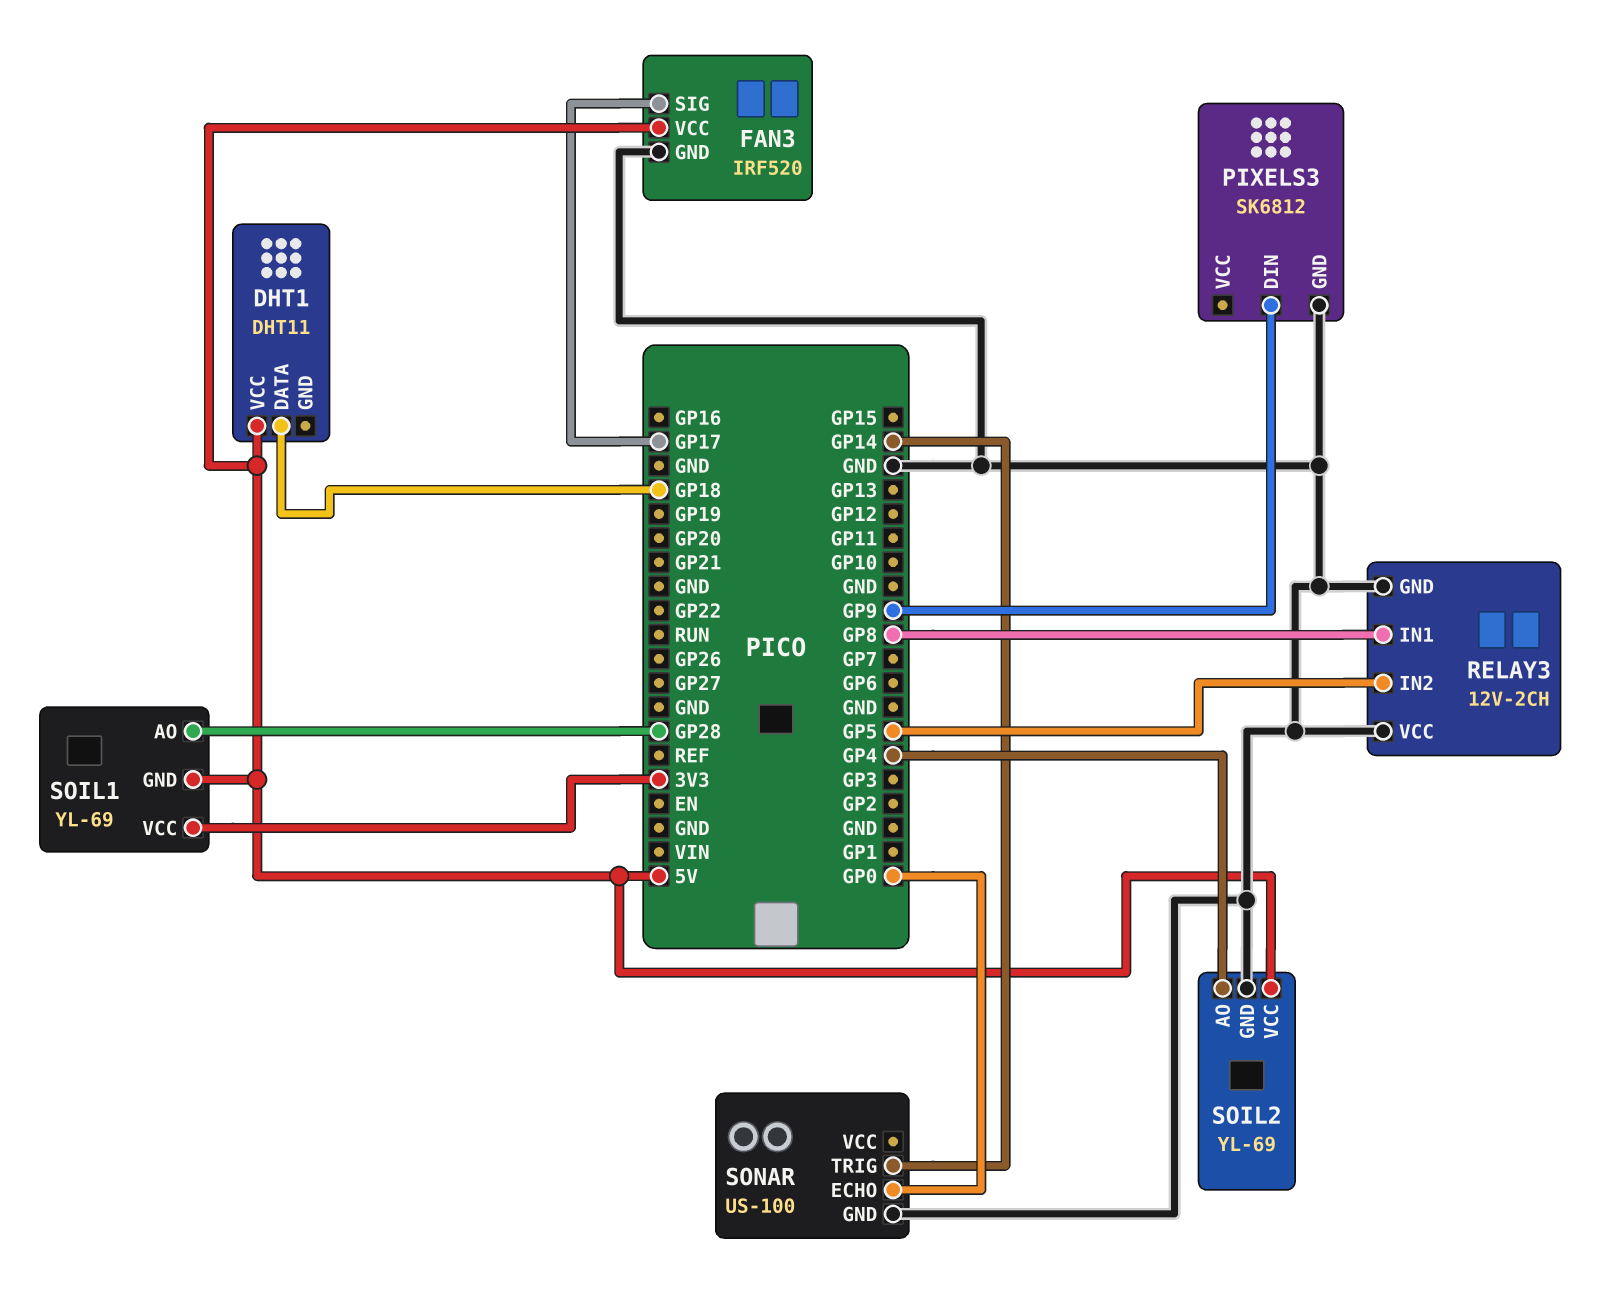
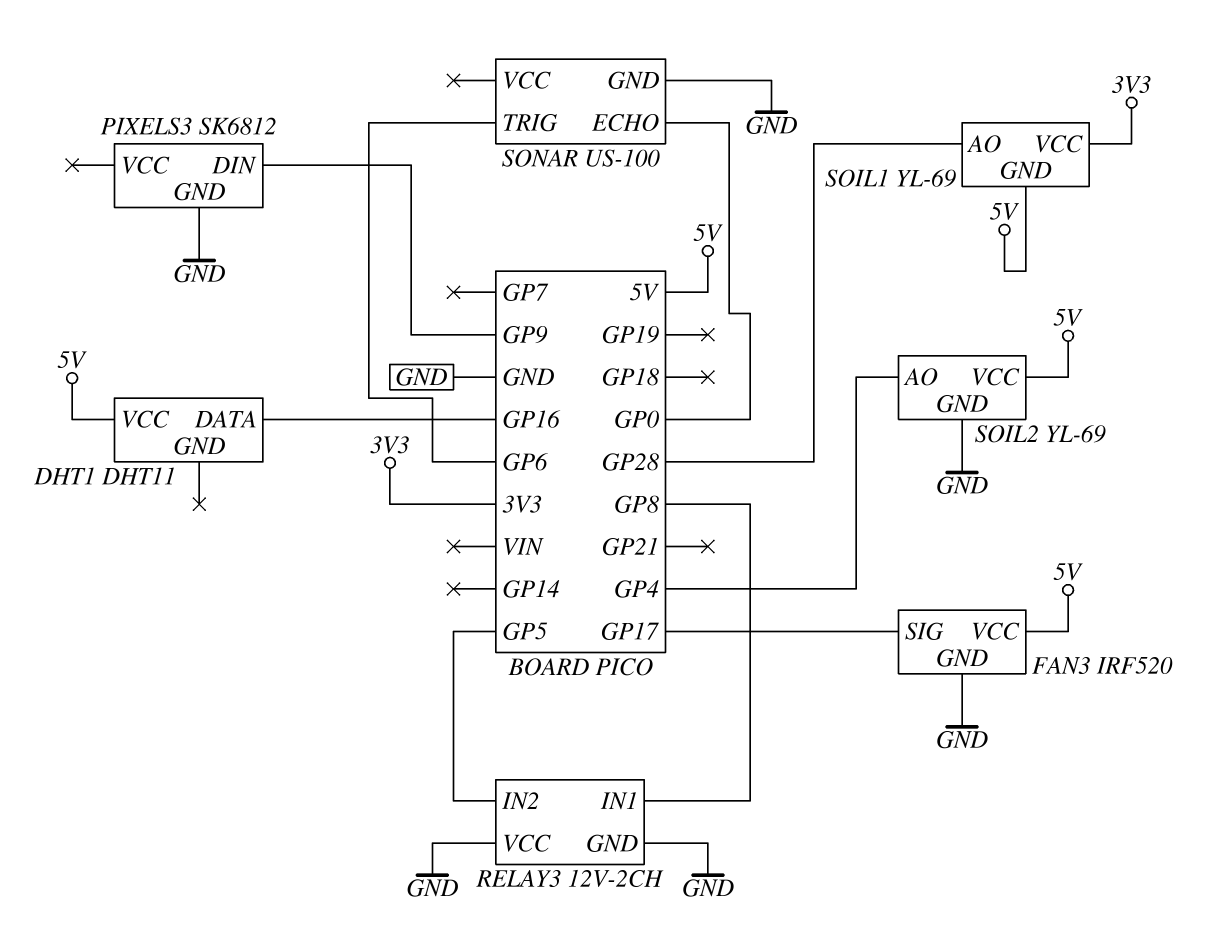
DHT1 pin DATA: GP18 -> GP16
SONAR pin TRIG: GP14 -> GP6

